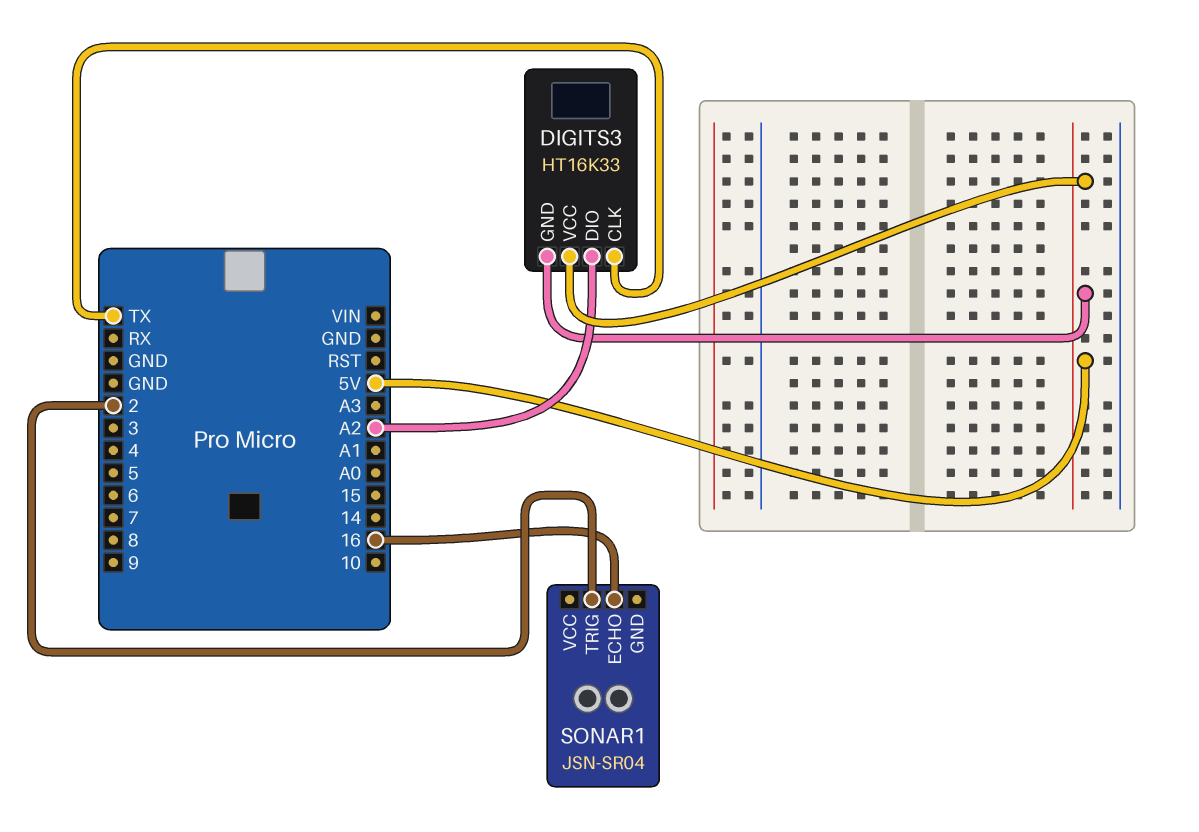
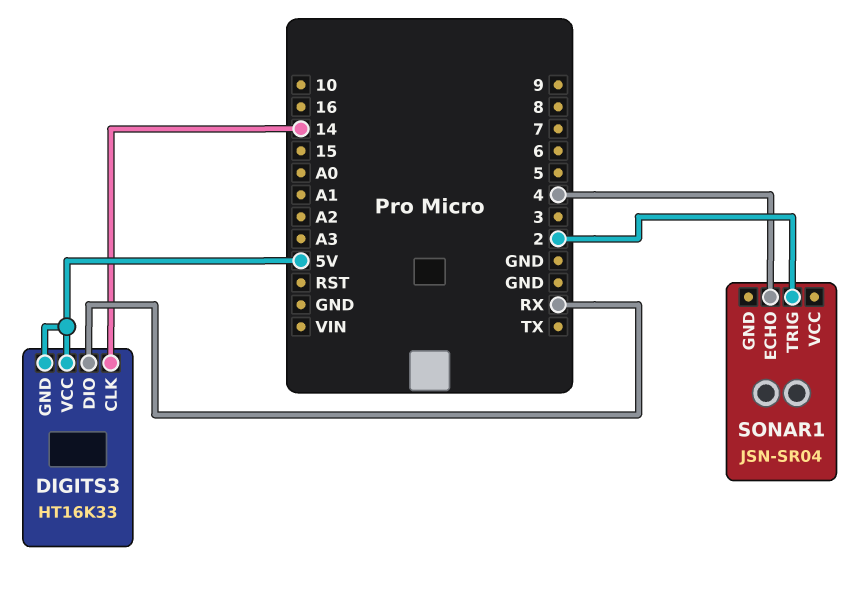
DIGITS3 pin CLK: TX -> 14
DIGITS3 pin DIO: A2 -> RX
SONAR1 pin ECHO: 16 -> 4

